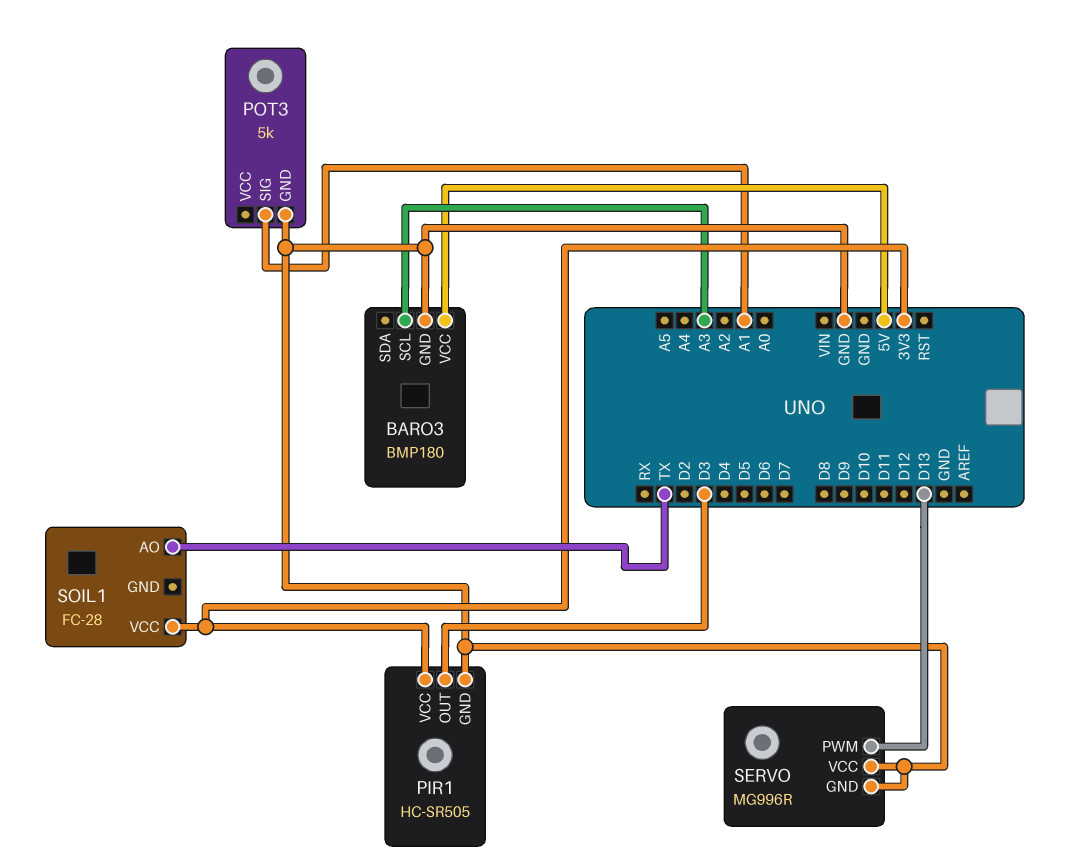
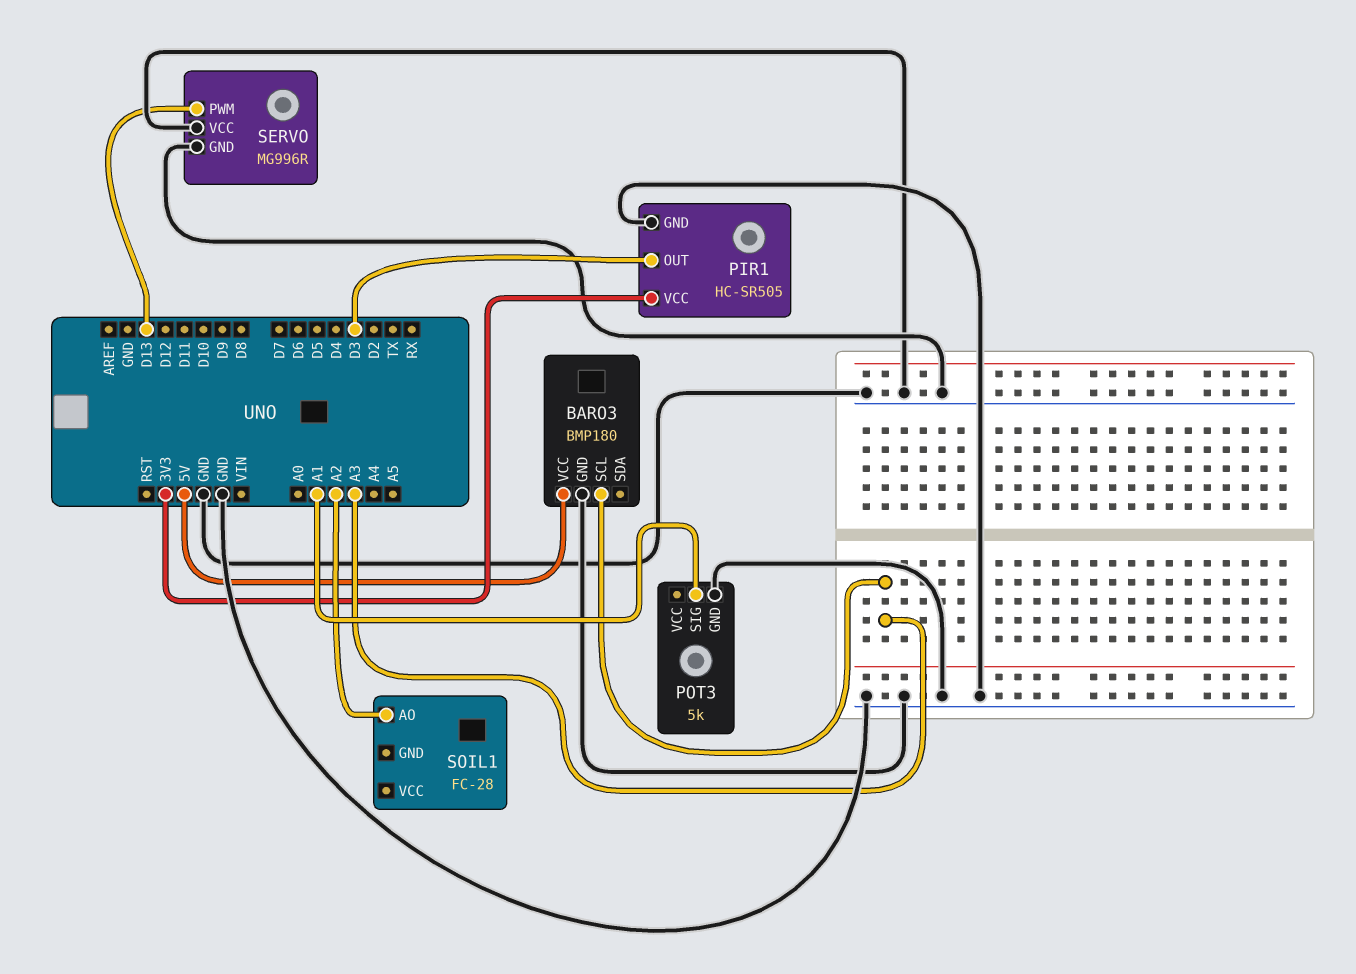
SOIL1 pin AO: TX -> A2
SOIL1 pin VCC: 3V3 -> none

